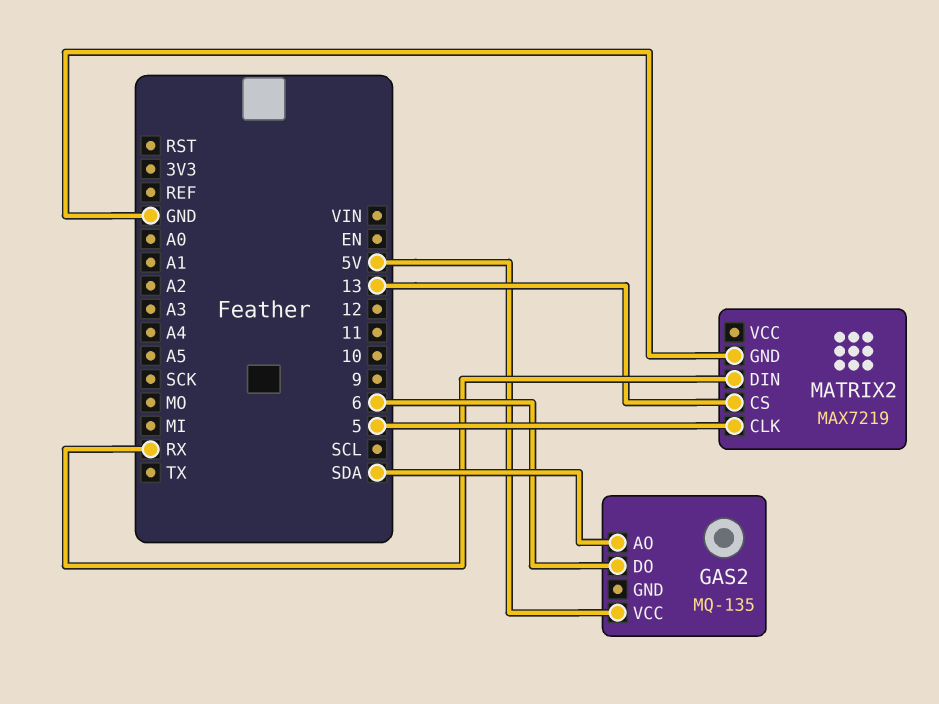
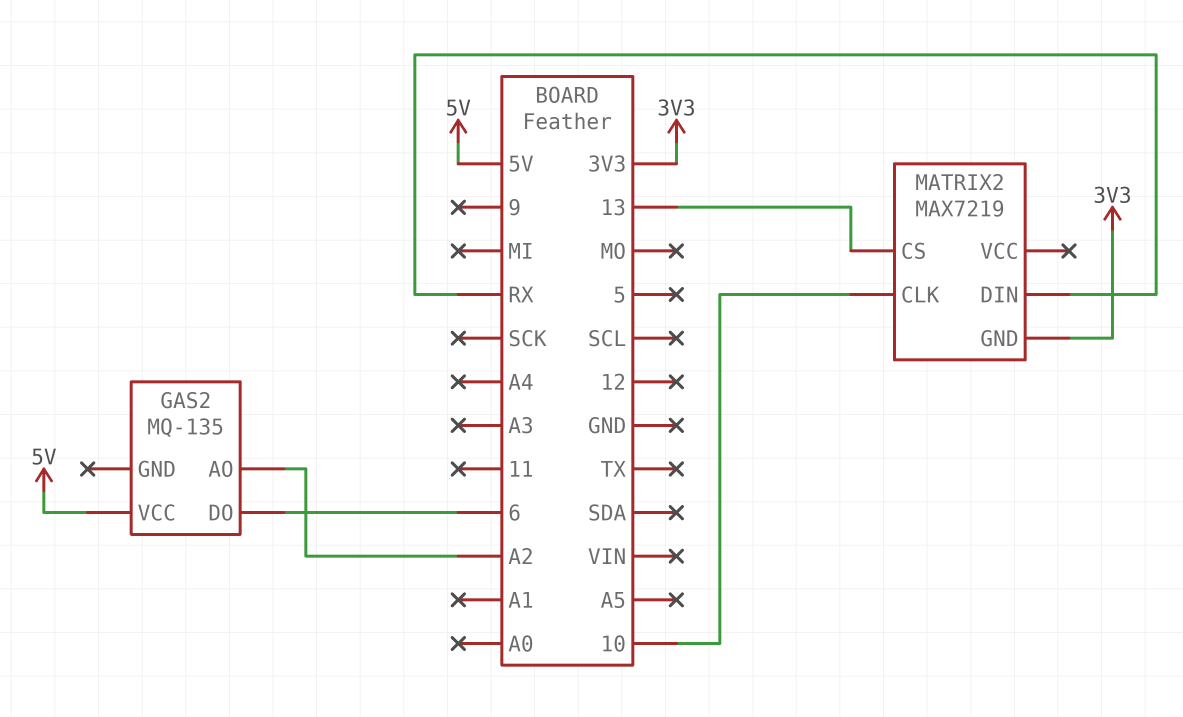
GAS2 pin AO: SDA -> A2
MATRIX2 pin CLK: 5 -> 10
MATRIX2 pin GND: GND -> 3V3

